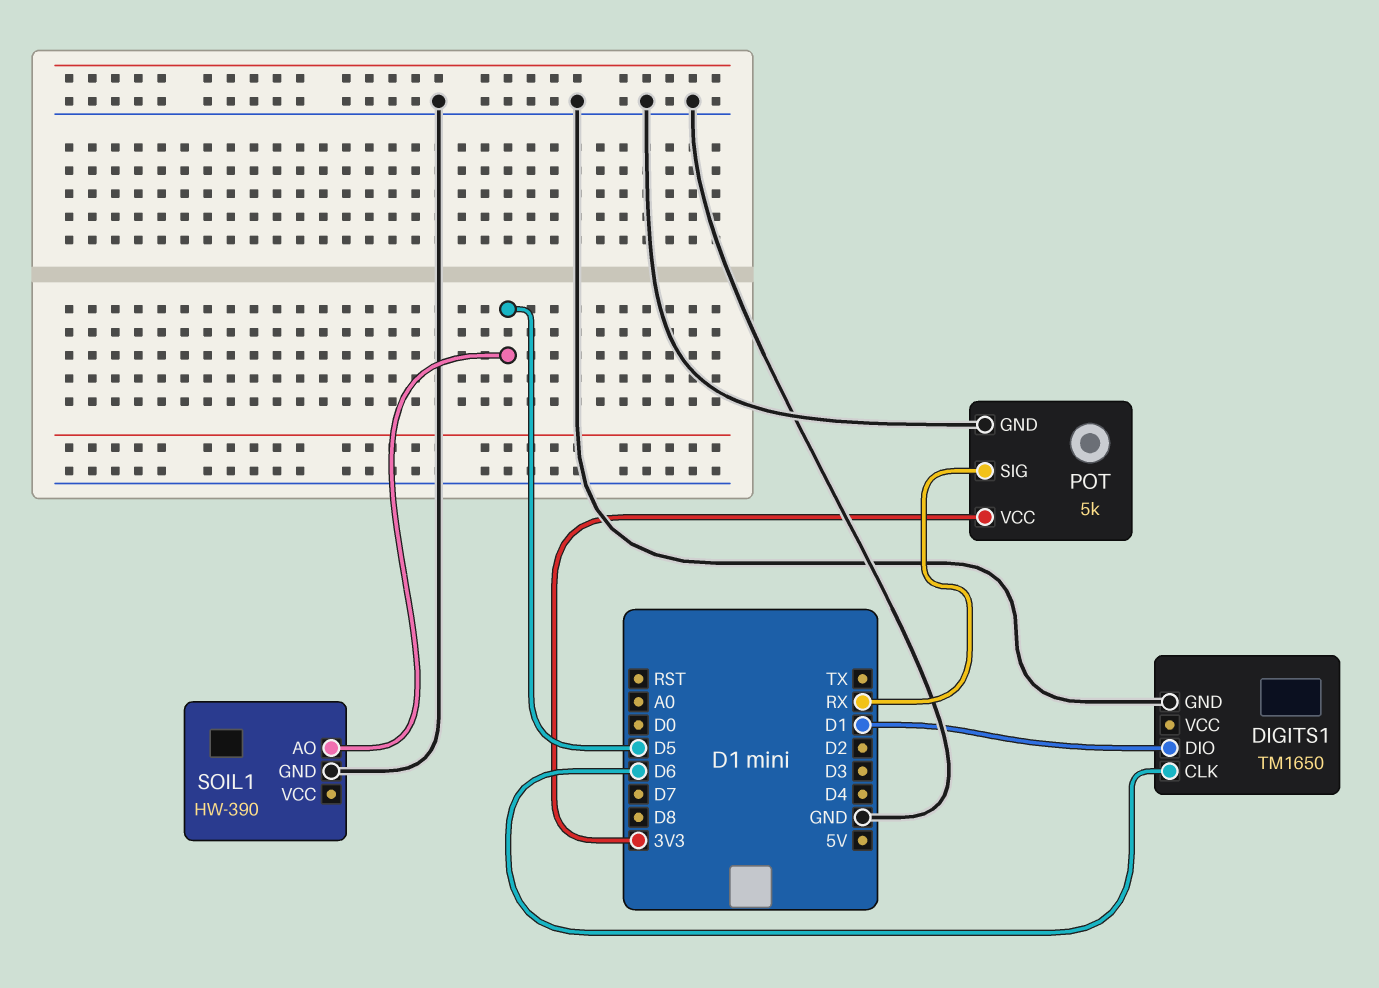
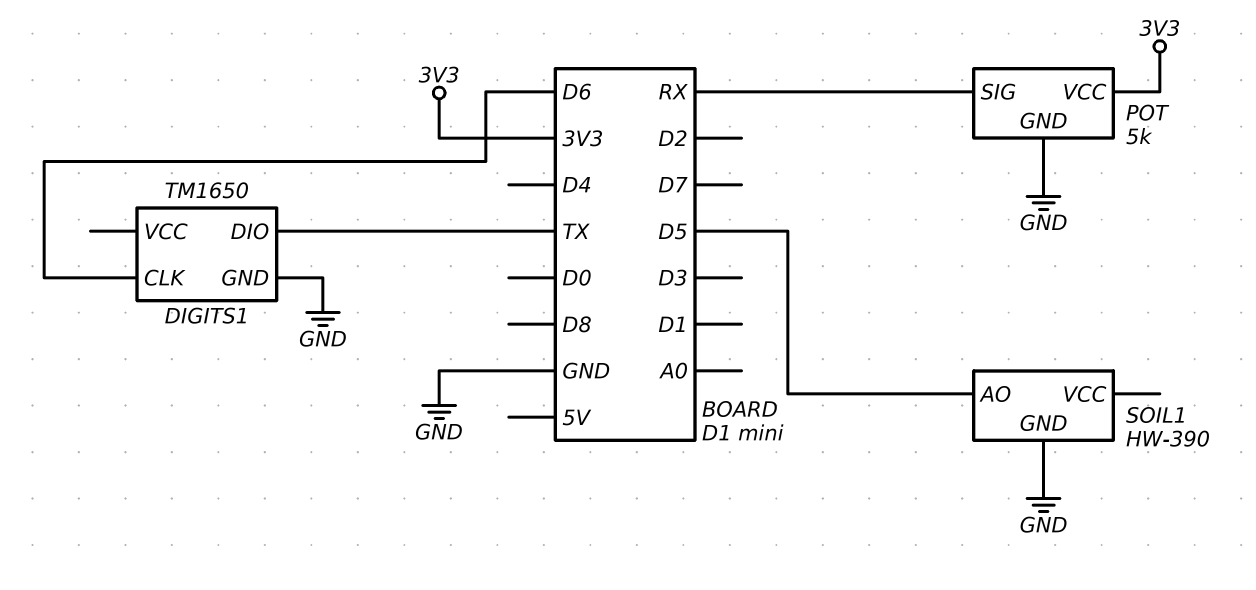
DIGITS1 pin DIO: D1 -> TX

